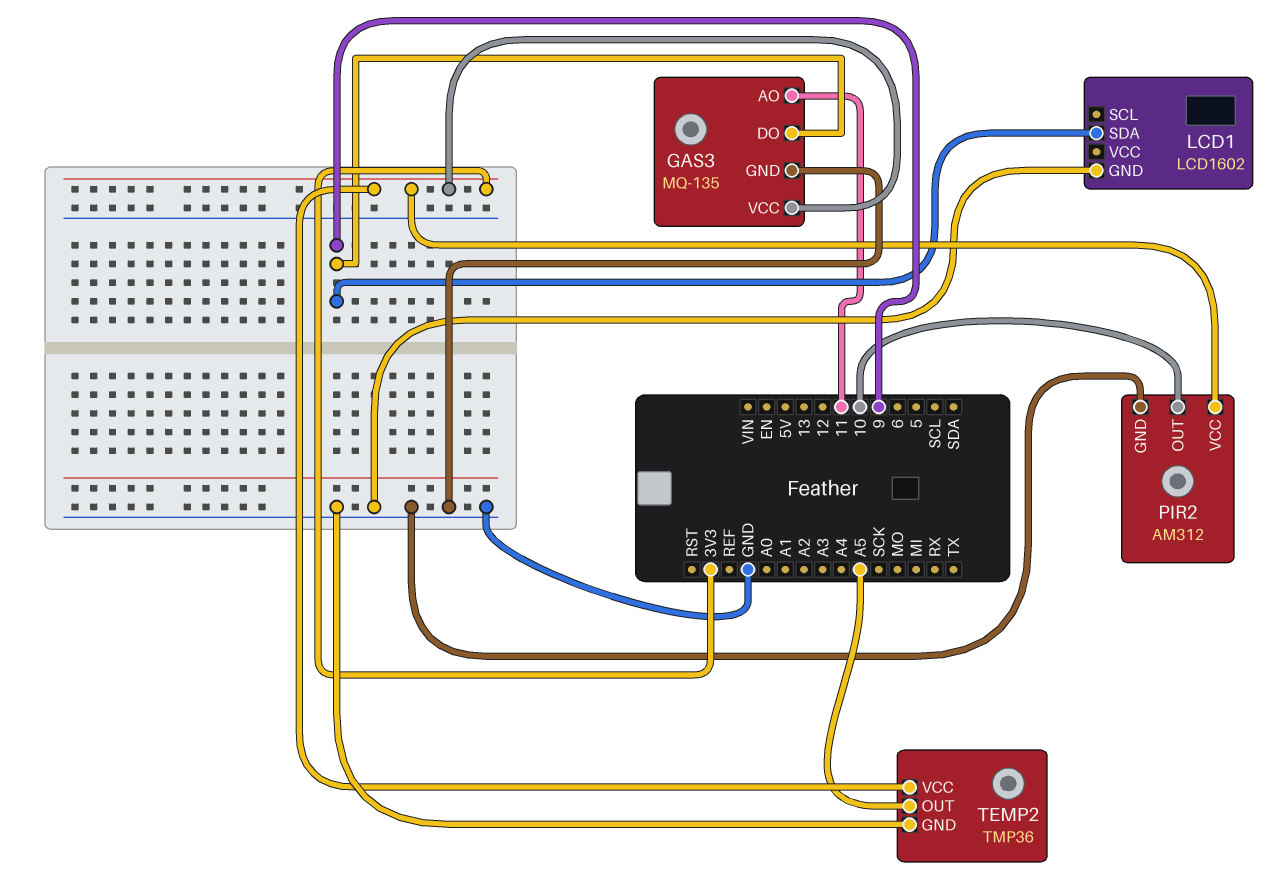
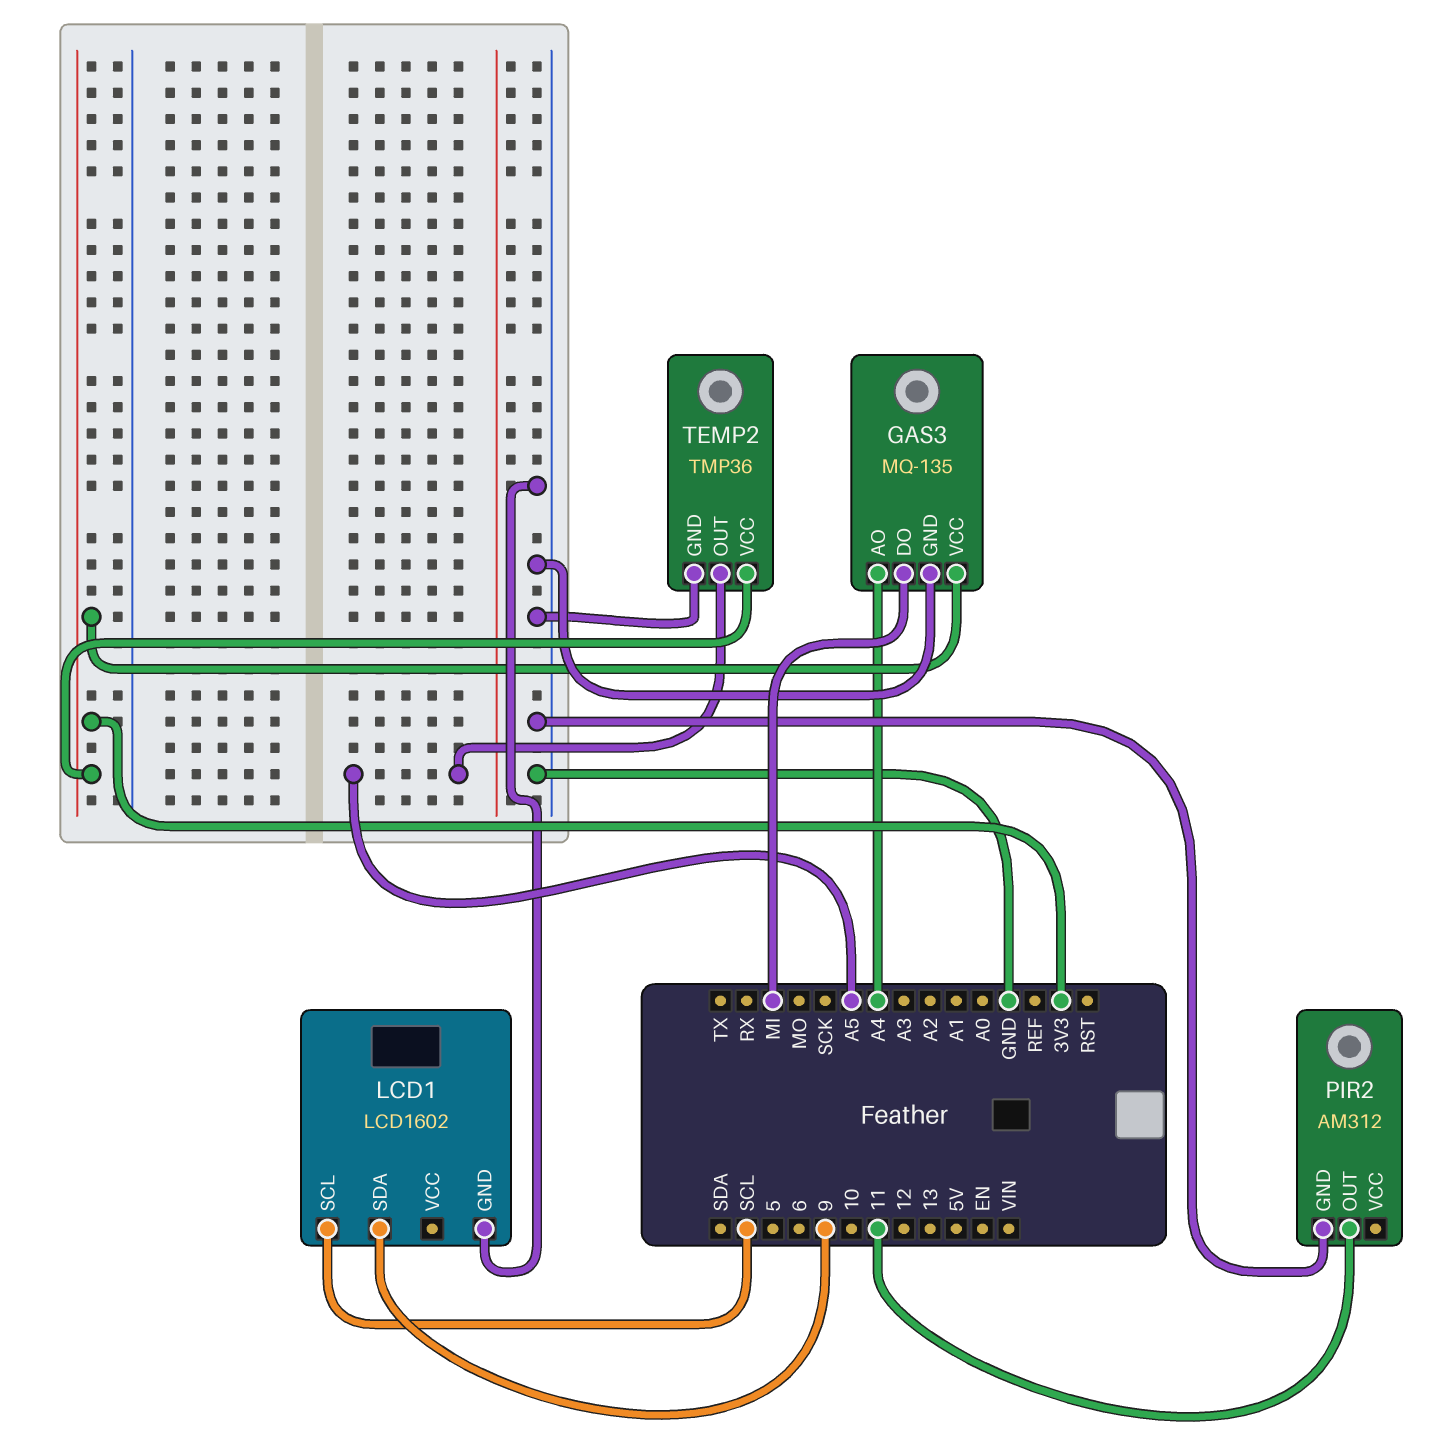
GAS3 pin AO: 11 -> A4
GAS3 pin DO: 9 -> MI
LCD1 pin SCL: none -> SCL
PIR2 pin OUT: 10 -> 11
PIR2 pin VCC: 3V3 -> none

